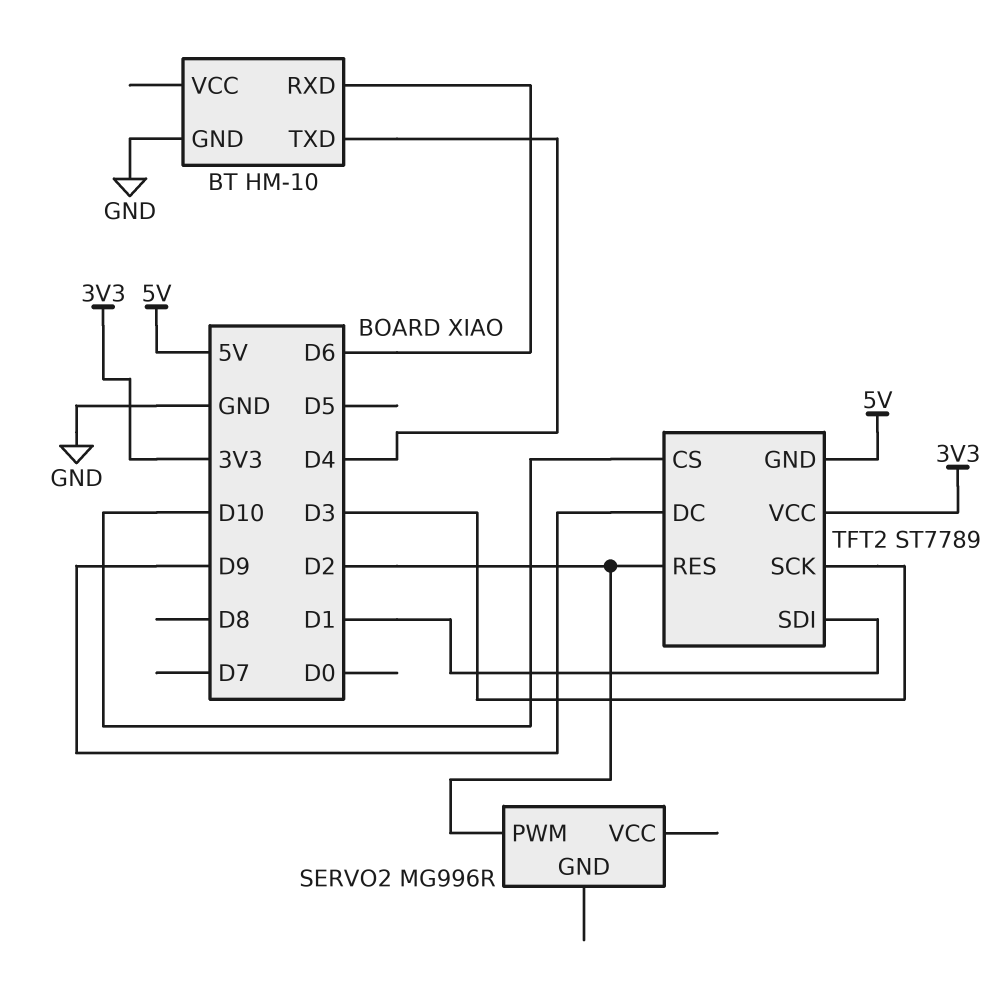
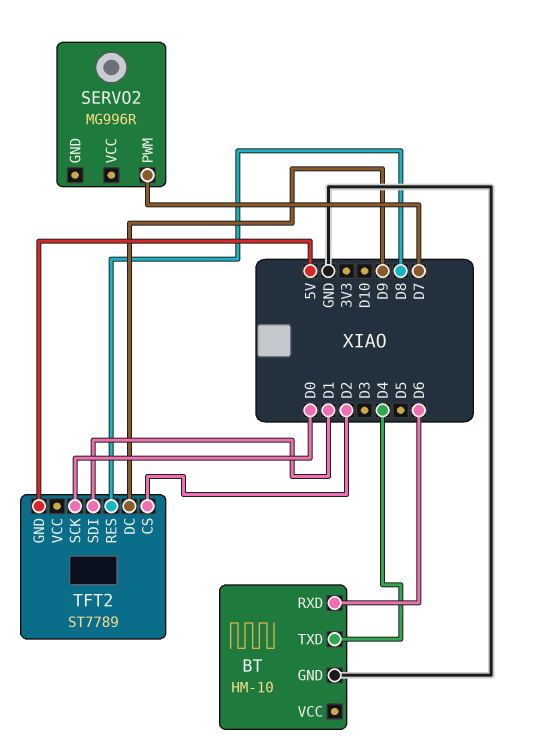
SERVO2 pin PWM: D2 -> D7
TFT2 pin CS: D10 -> D2
TFT2 pin RES: D2 -> D8
TFT2 pin SCK: D3 -> D0
TFT2 pin VCC: 3V3 -> none

